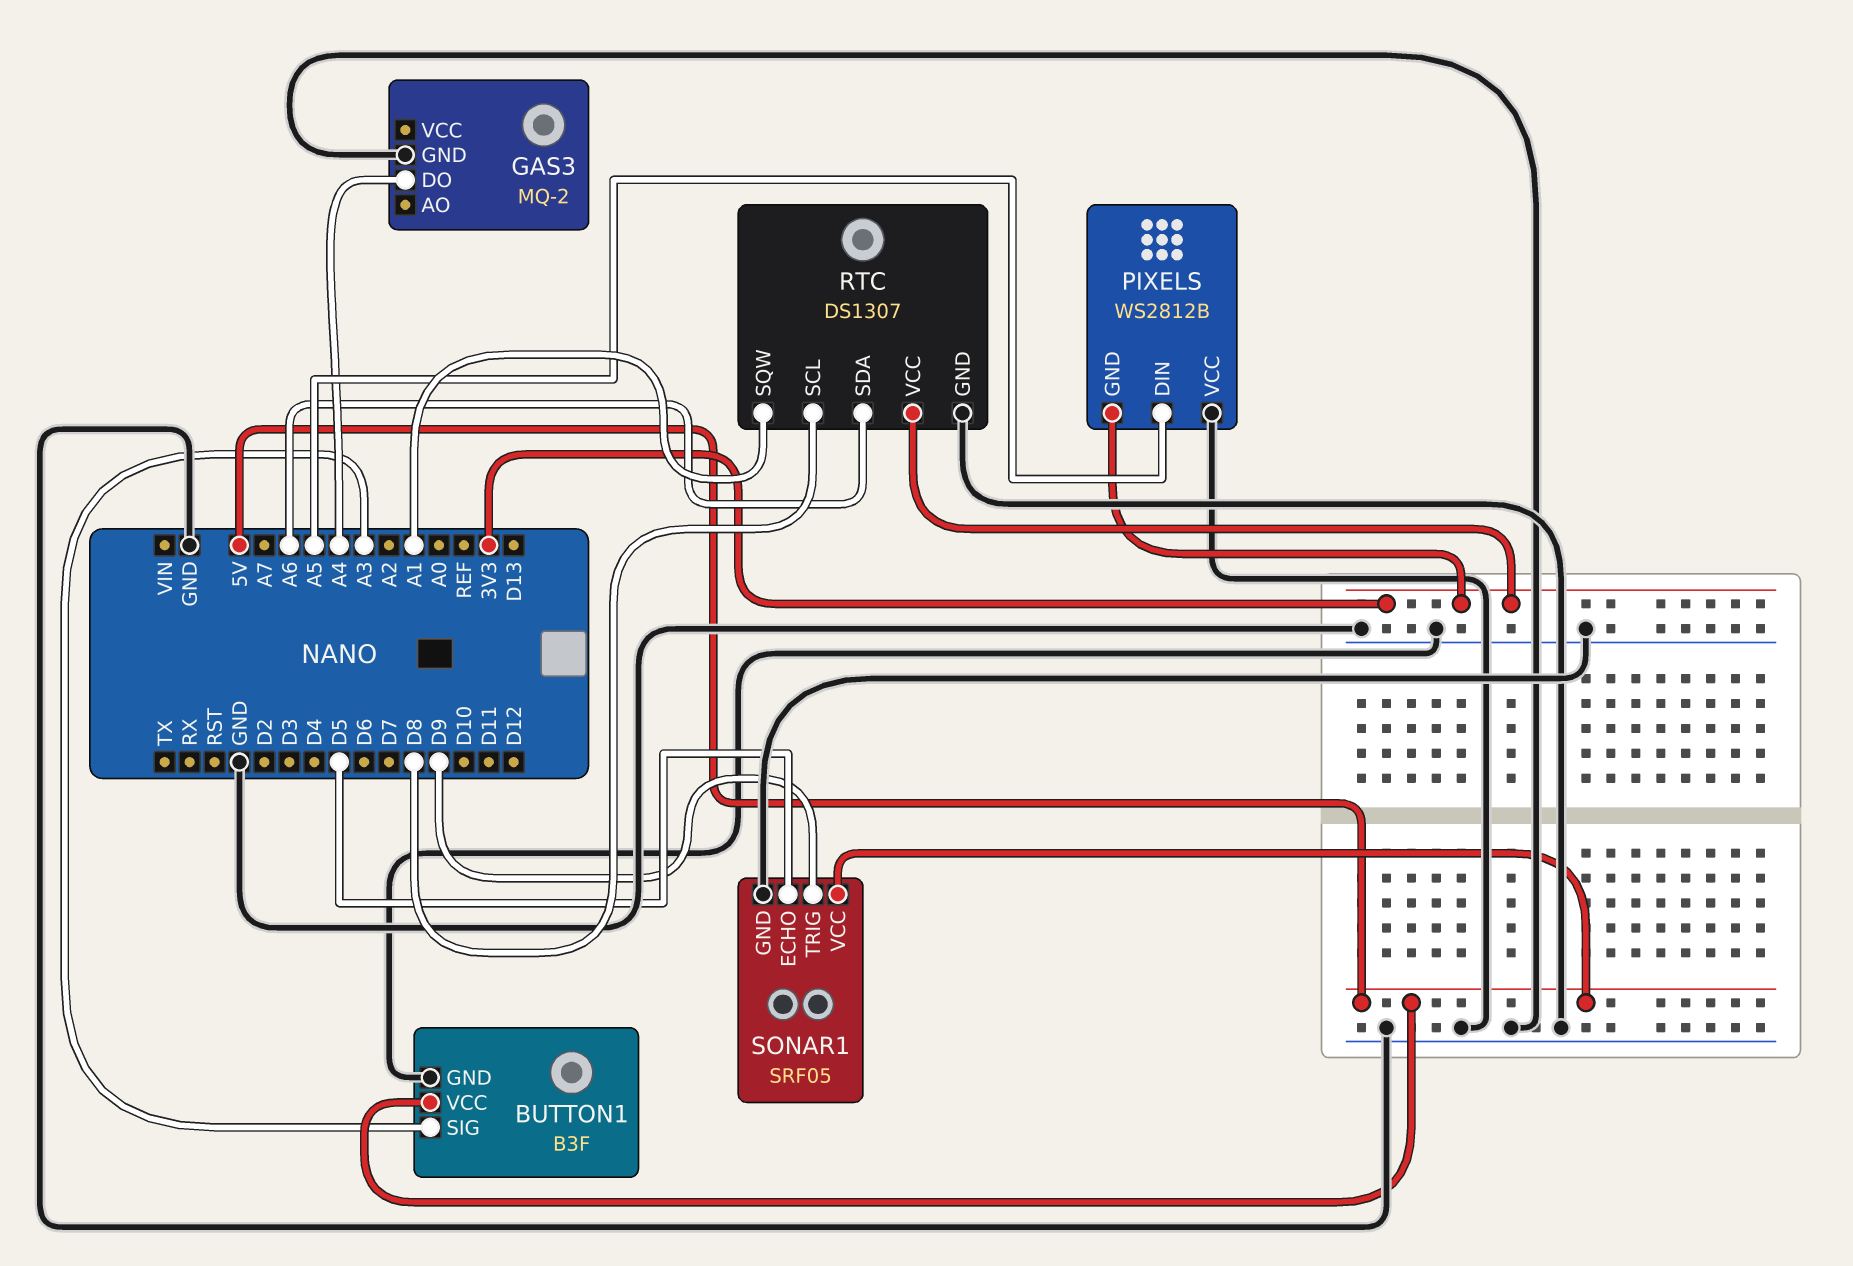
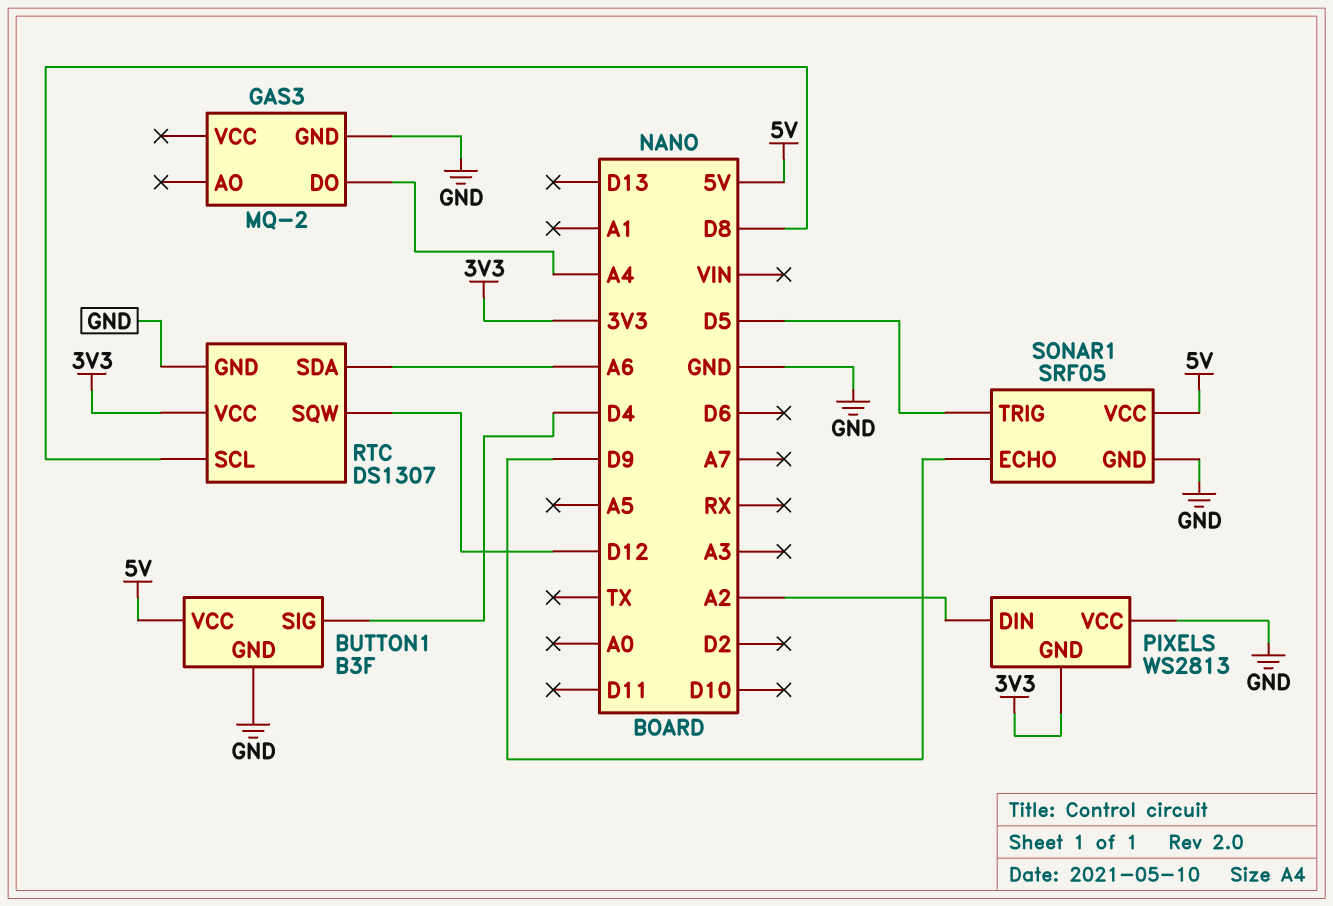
BUTTON1 pin SIG: A3 -> D4
PIXELS: WS2812B -> WS2813
PIXELS pin DIN: A5 -> A2
RTC pin SQW: A1 -> D12
SONAR1 pin ECHO: D5 -> D9
SONAR1 pin TRIG: D9 -> D5

